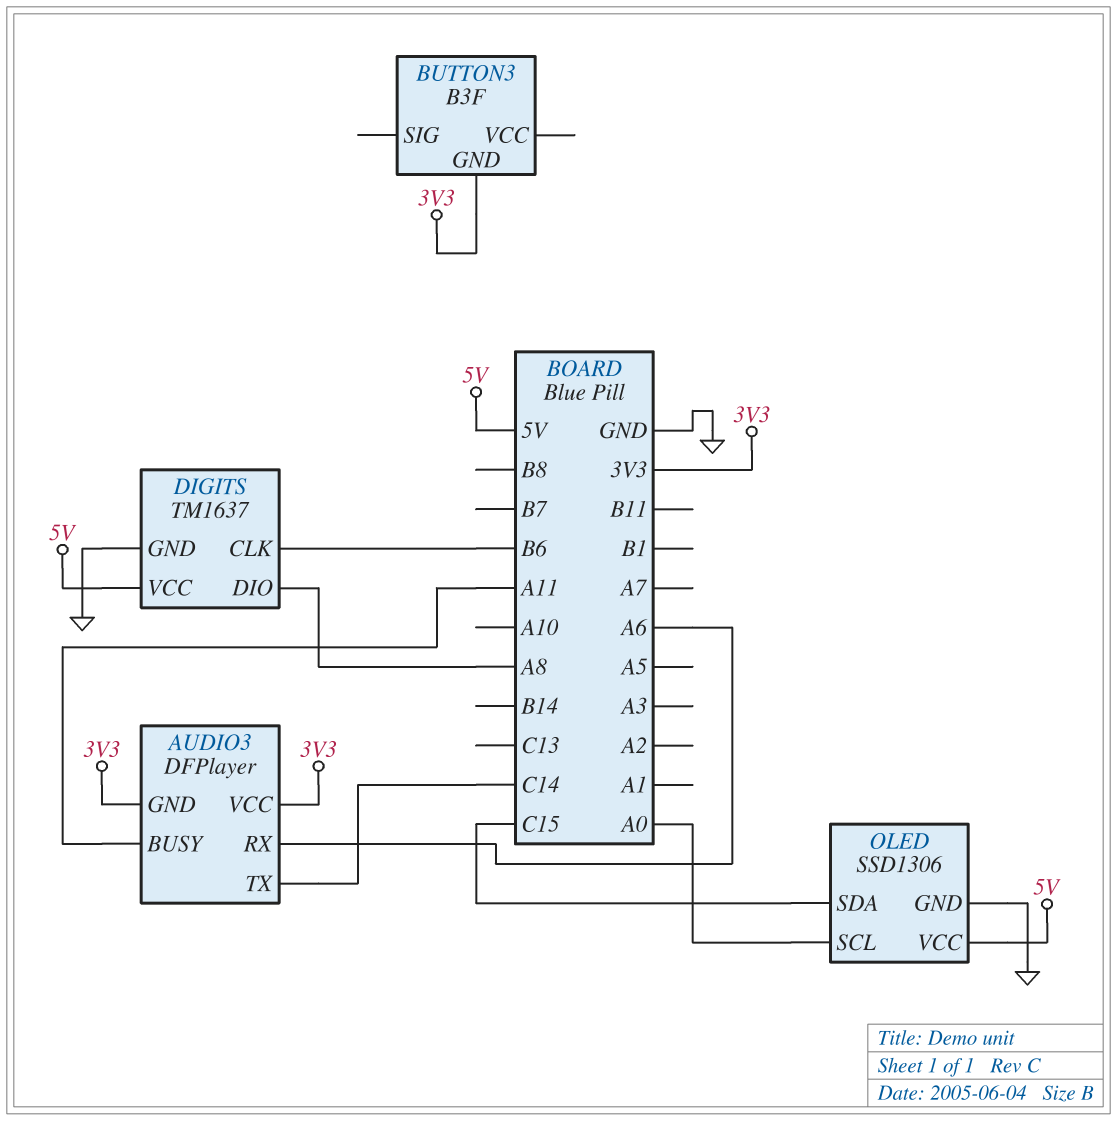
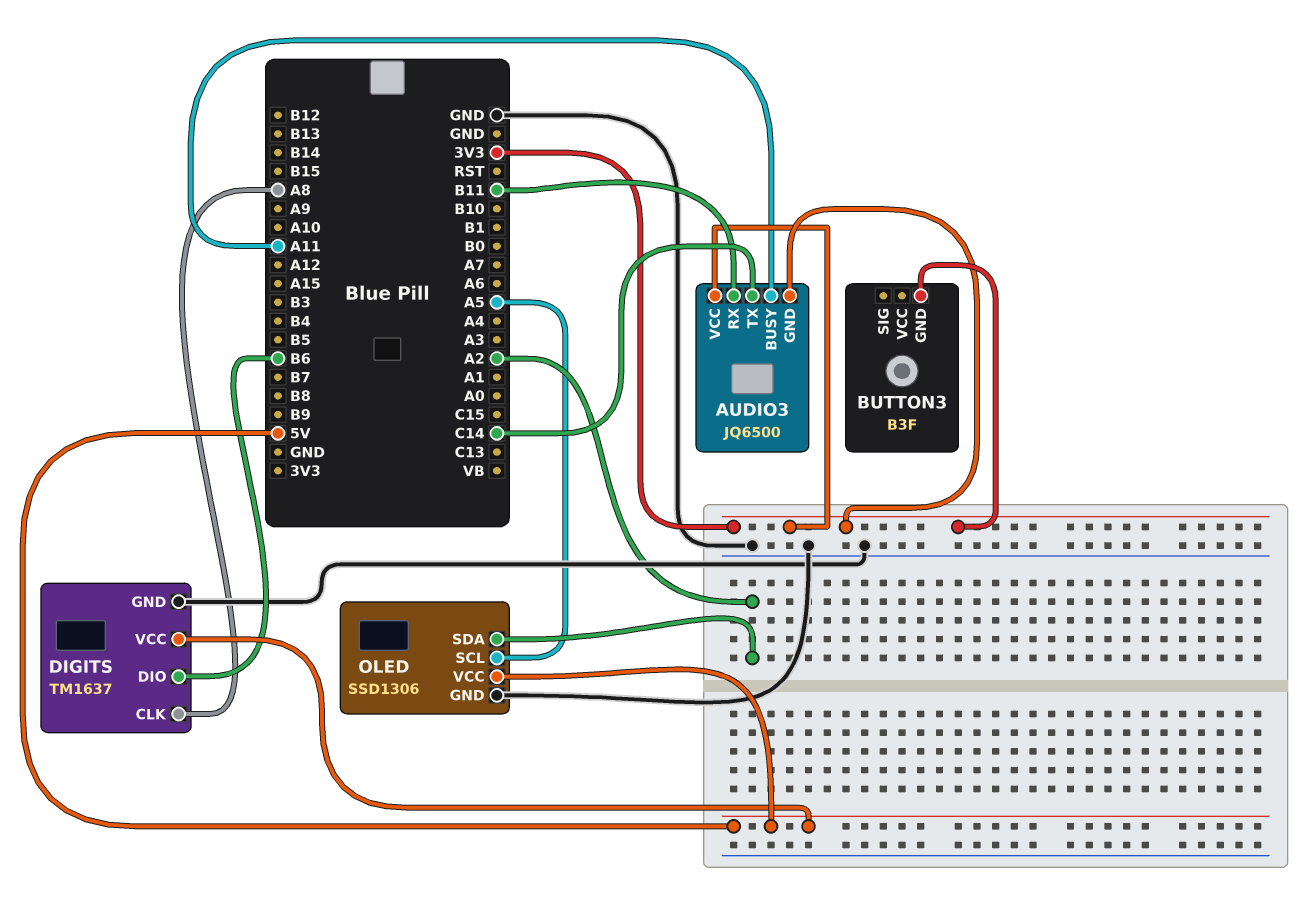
AUDIO3: DFPlayer -> JQ6500
AUDIO3 pin RX: A6 -> B11
DIGITS pin CLK: B6 -> A8
DIGITS pin DIO: A8 -> B6
OLED pin SCL: A0 -> A5
OLED pin SDA: C15 -> A2

